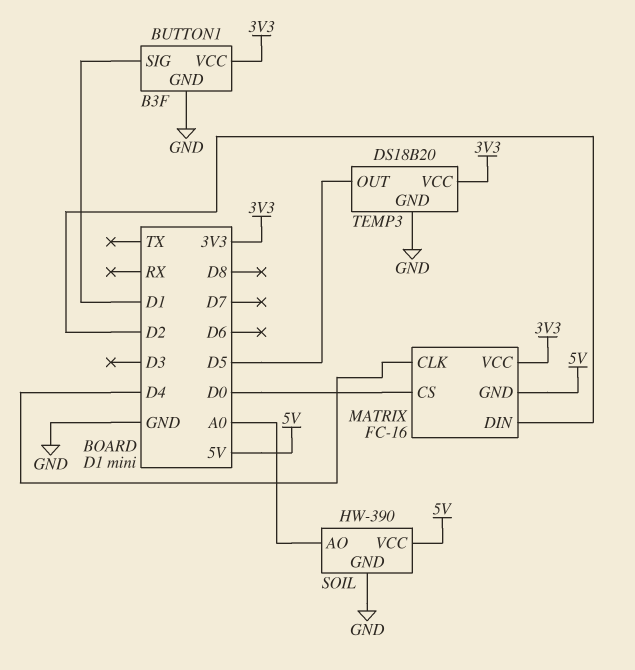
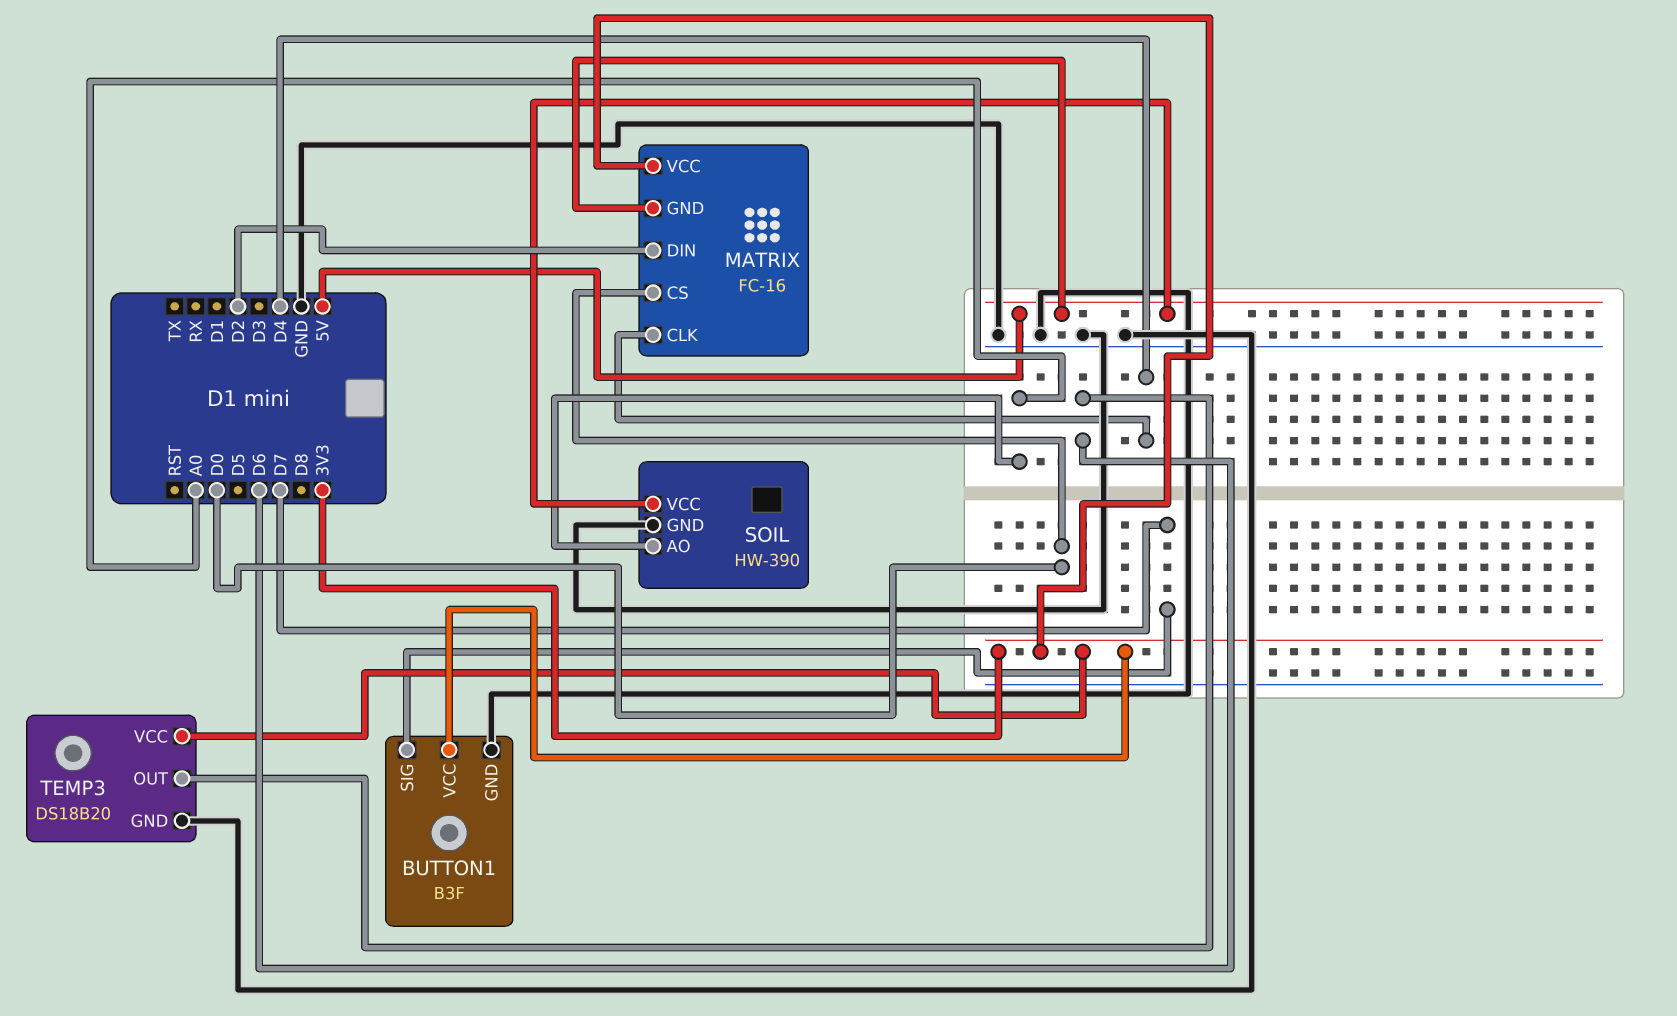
BUTTON1 pin SIG: D1 -> D7
TEMP3 pin OUT: D5 -> D6

